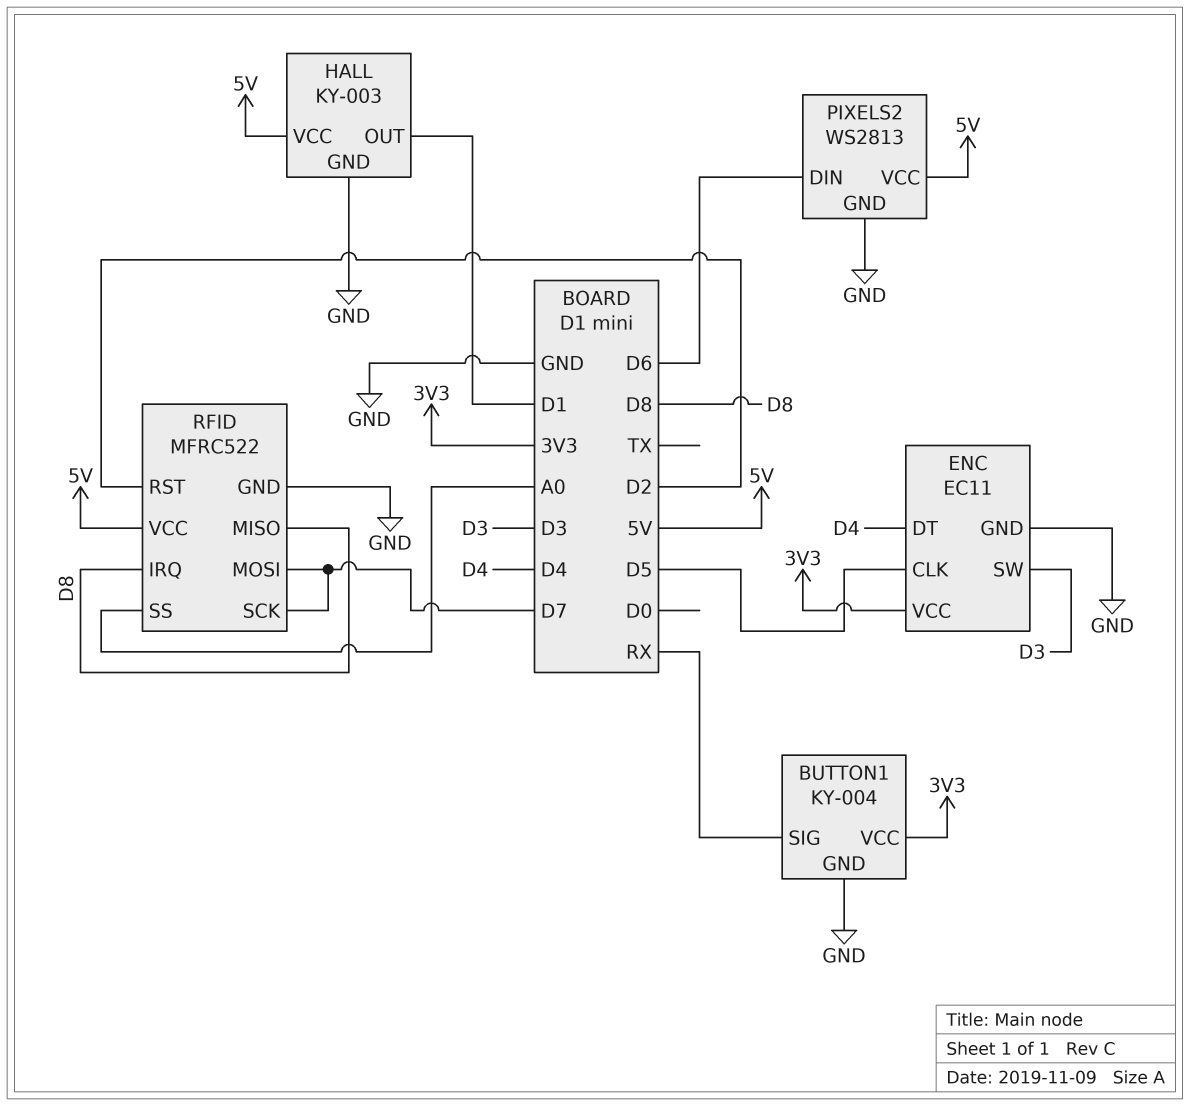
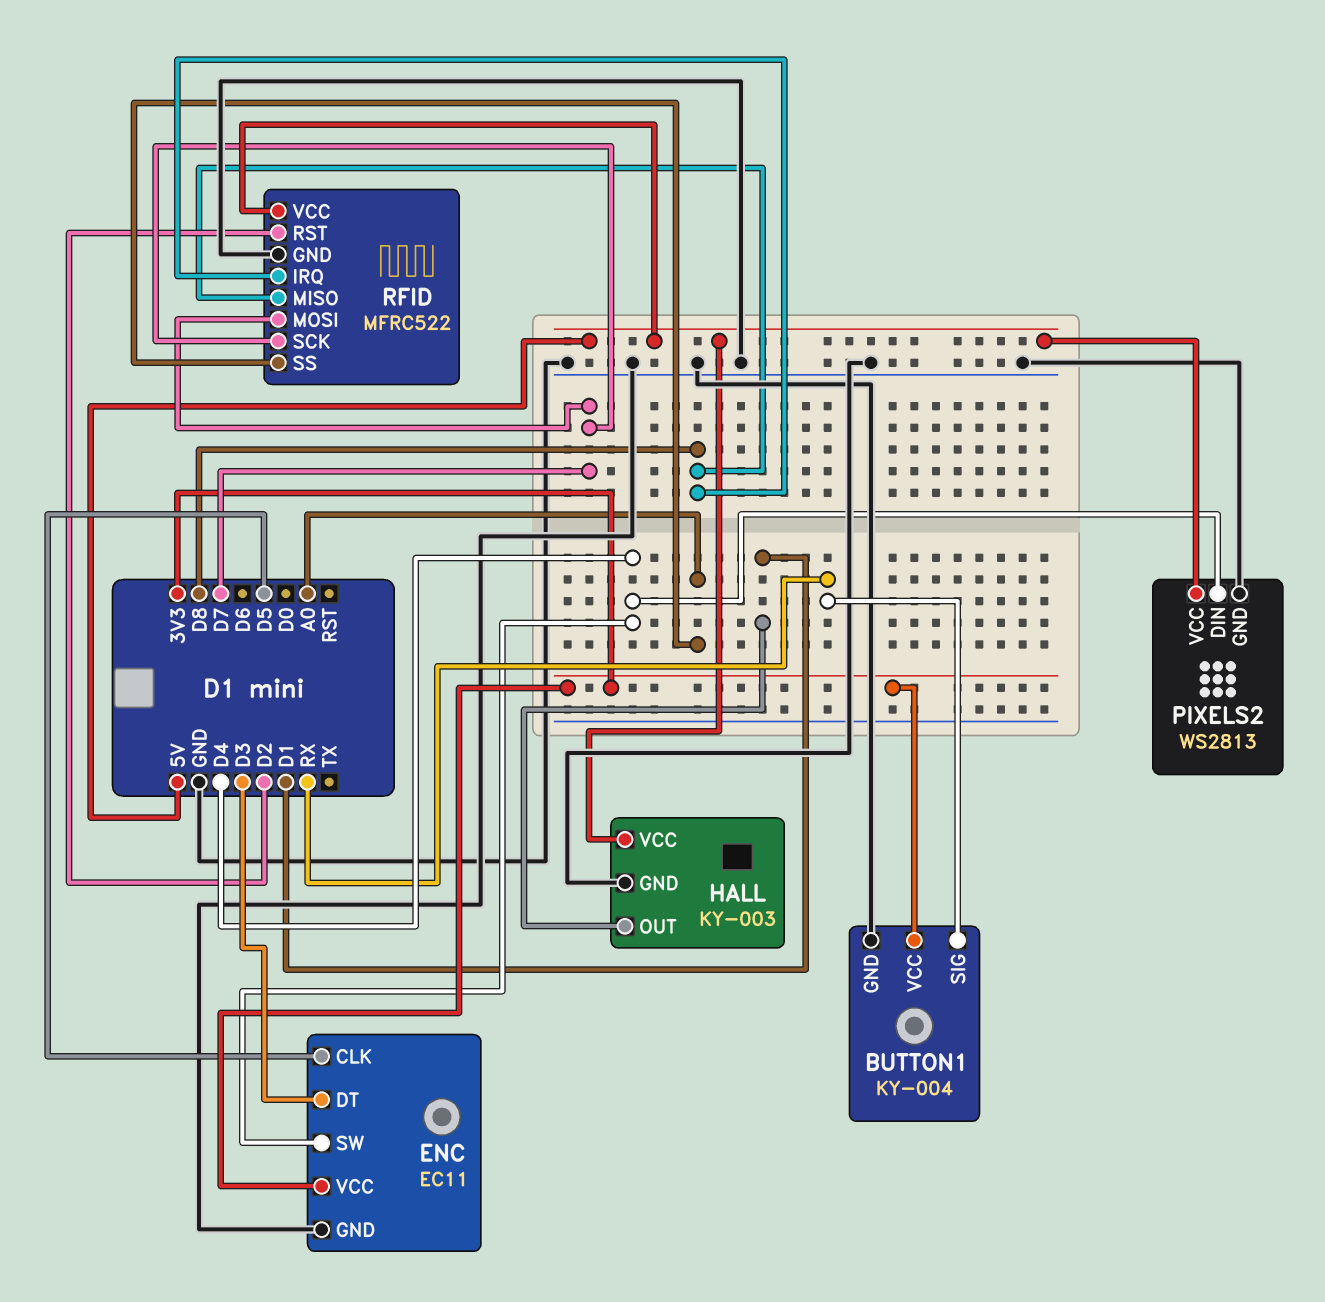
ENC pin DT: D4 -> D3
ENC pin SW: D3 -> D4
PIXELS2 pin DIN: D6 -> D4

